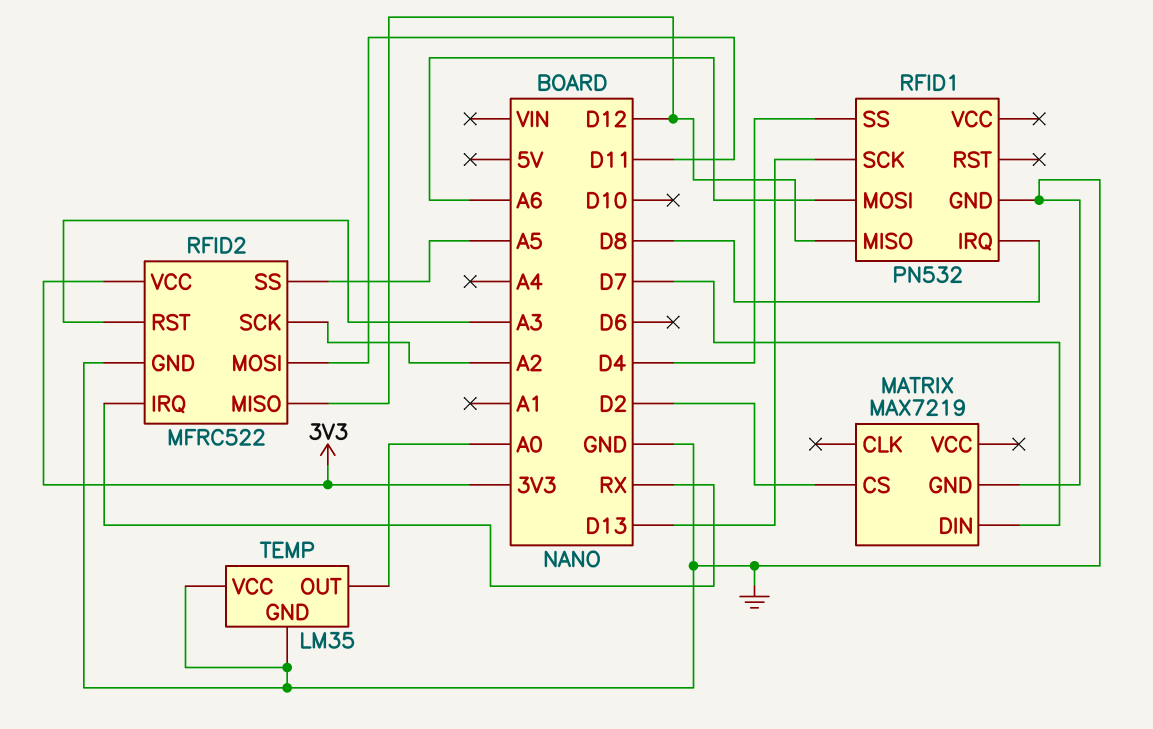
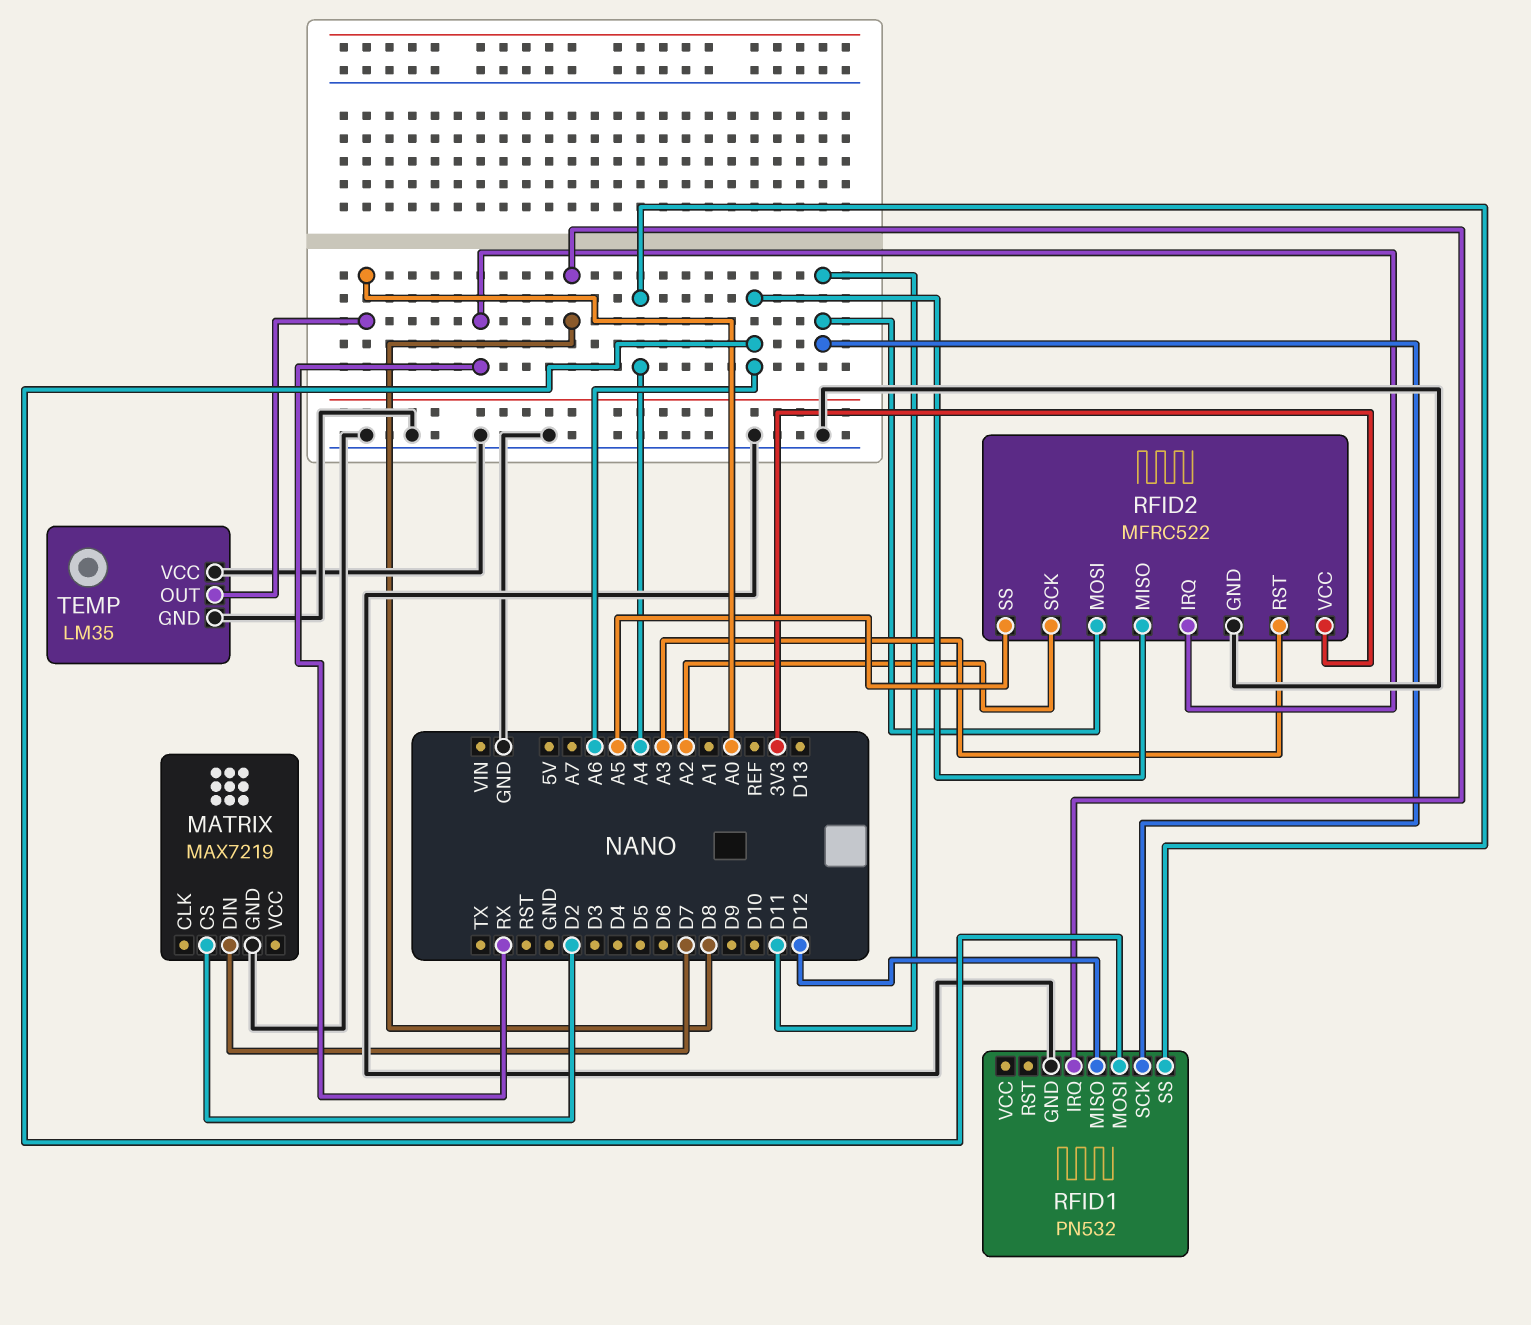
RFID1 pin SCK: D13 -> D11
RFID1 pin SS: D4 -> A4
RFID2 pin MISO: D12 -> A6

